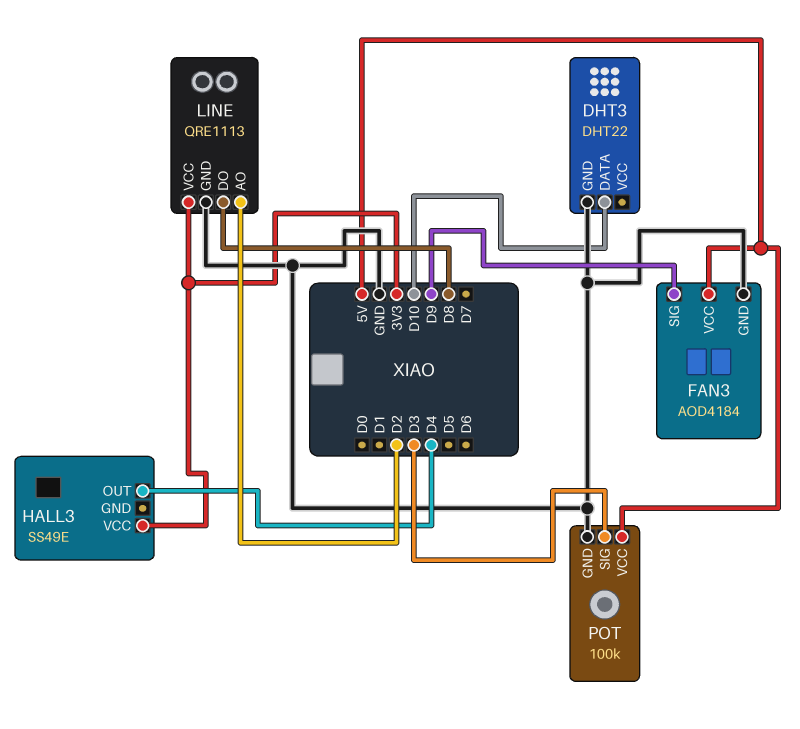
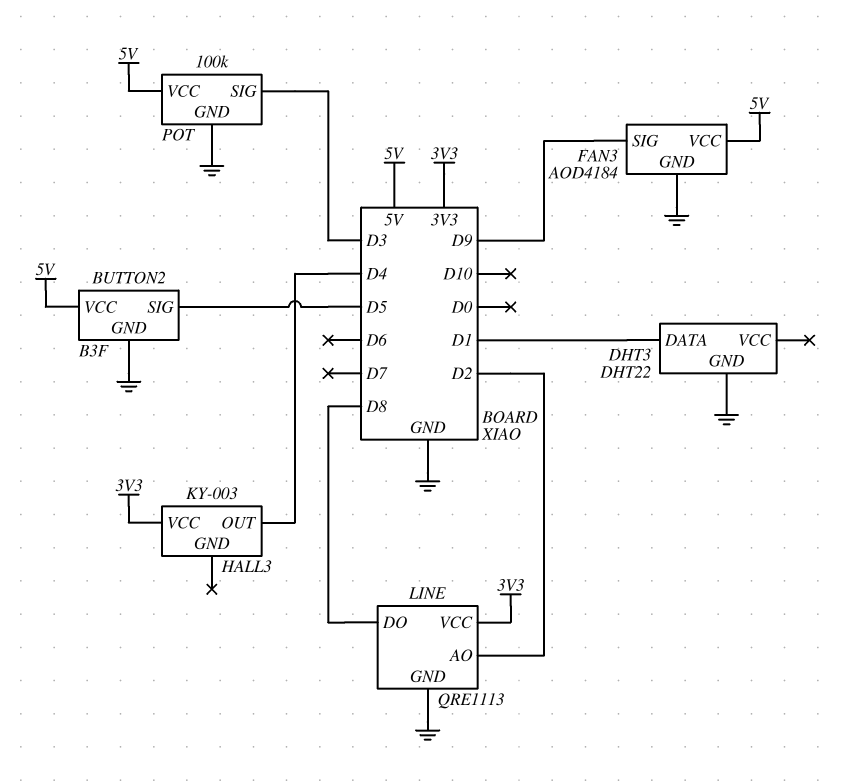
BUTTON2: none -> B3F
BUTTON2 pin GND: none -> GND
BUTTON2 pin SIG: none -> D5
BUTTON2 pin VCC: none -> 5V
DHT3 pin DATA: D10 -> D1
HALL3: SS49E -> KY-003

